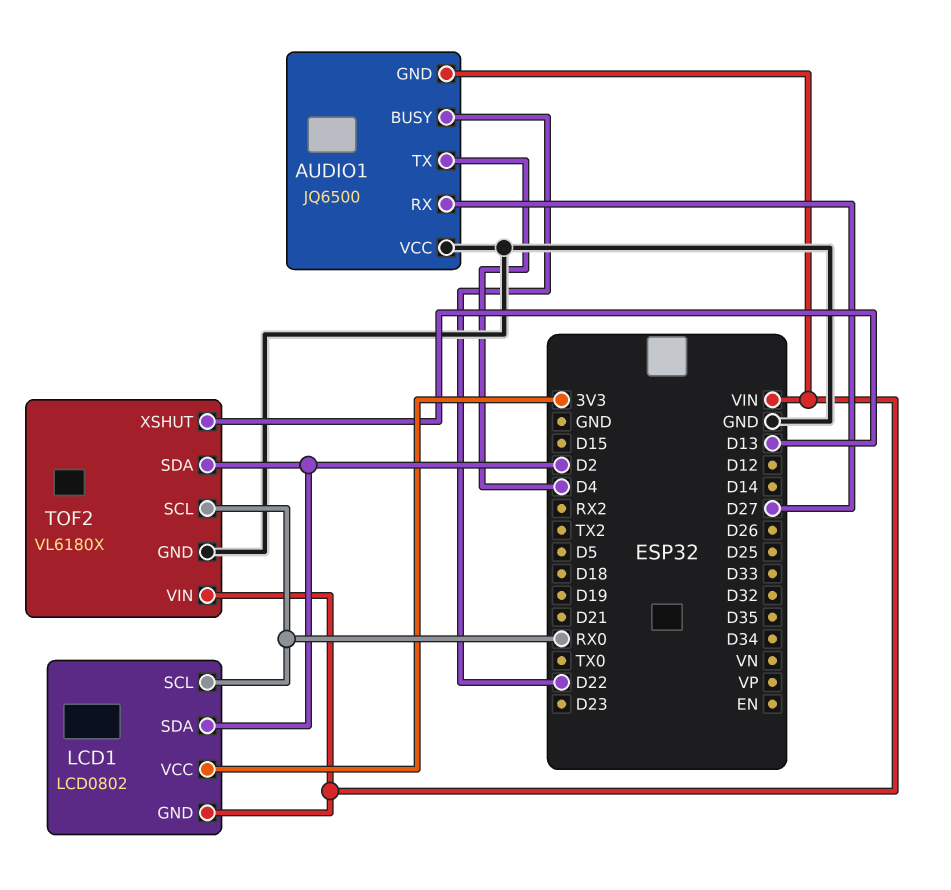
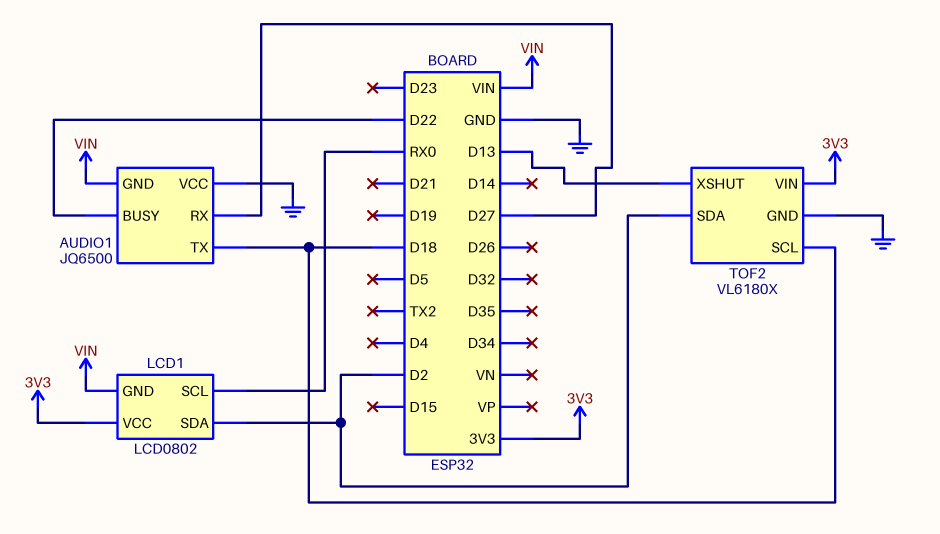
AUDIO1 pin TX: D4 -> D18
TOF2 pin SCL: RX0 -> D18
TOF2 pin VIN: VIN -> 3V3

